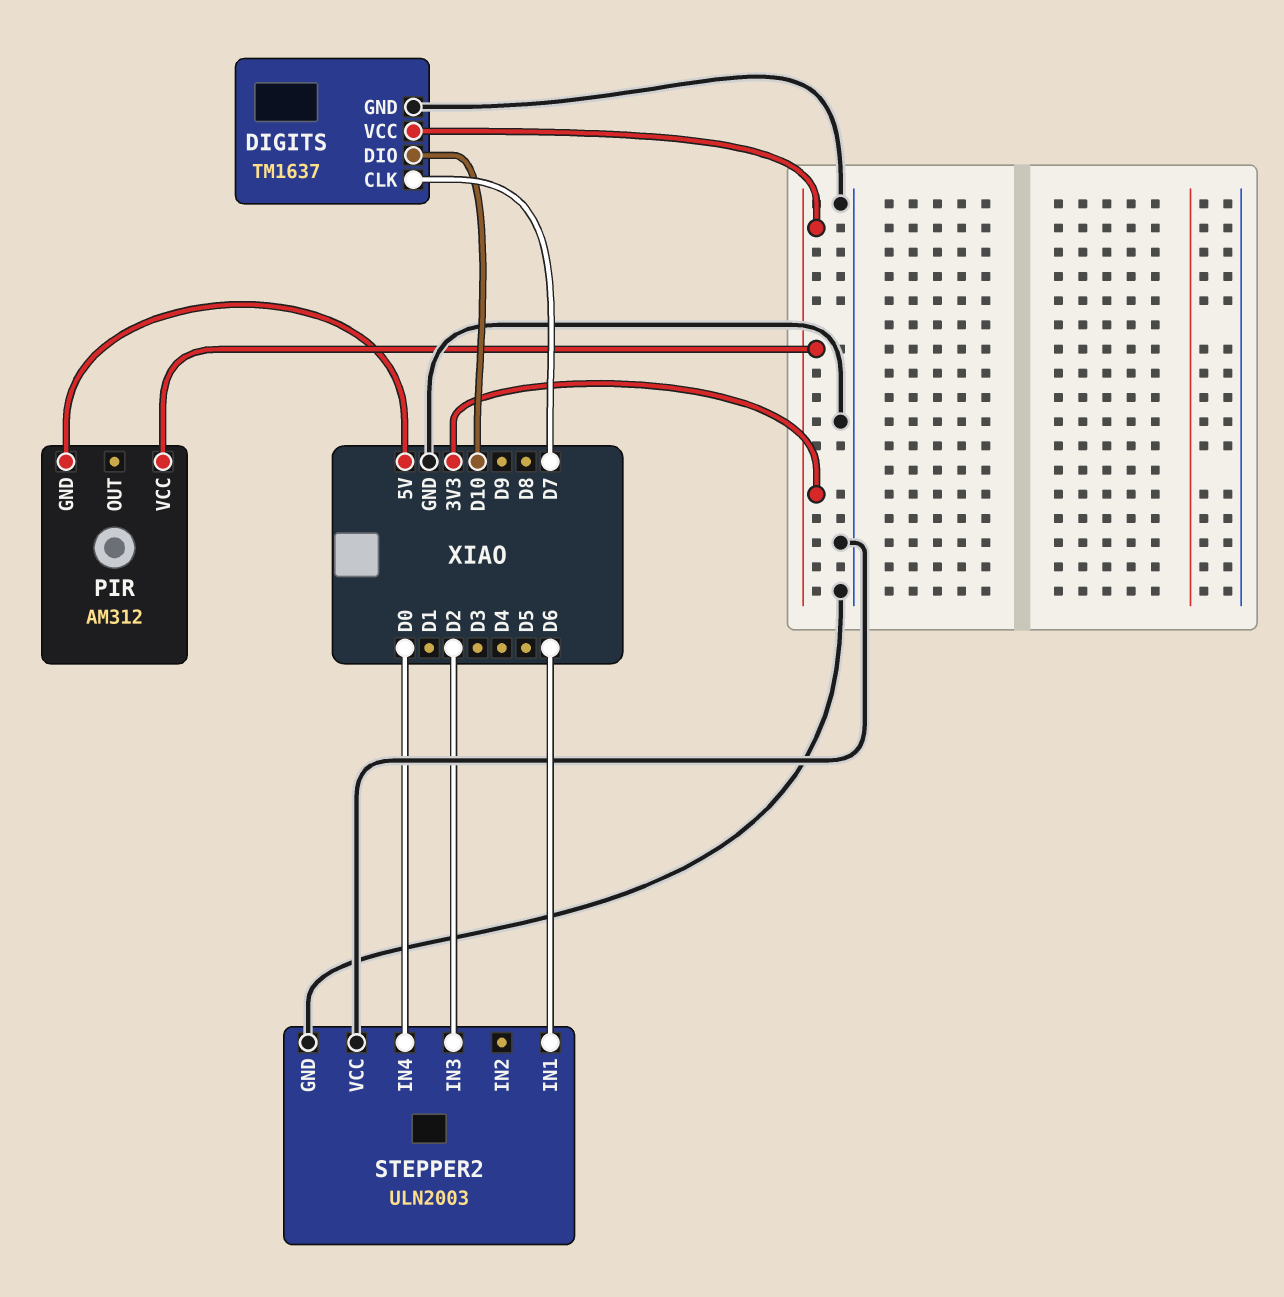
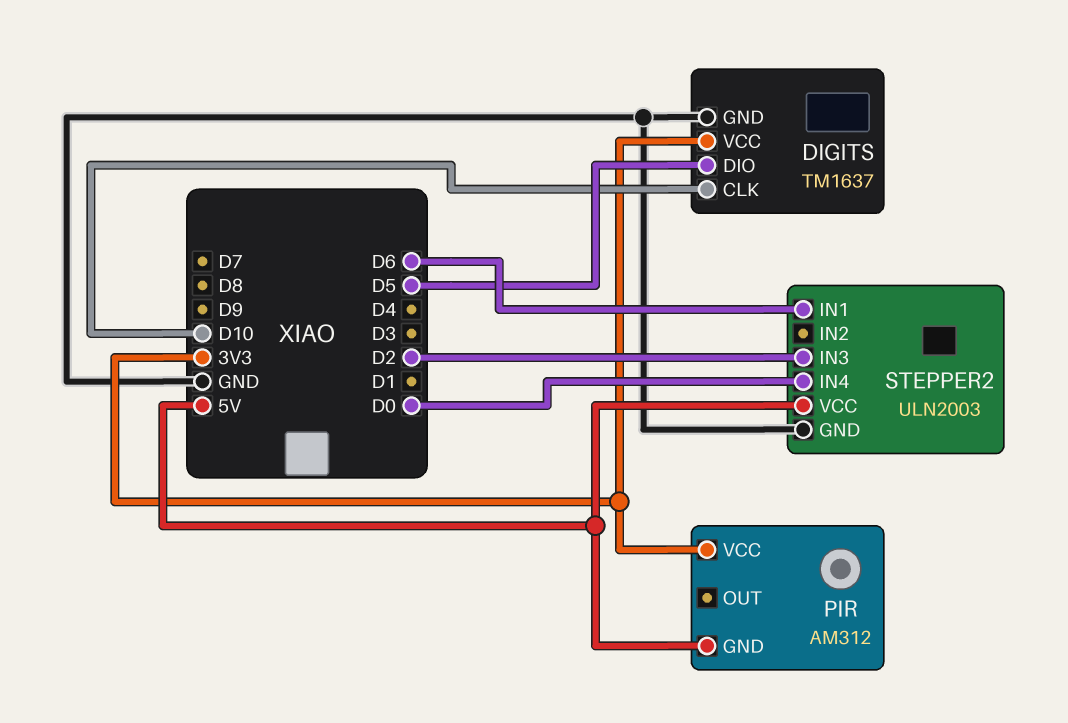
DIGITS pin CLK: D7 -> D10
DIGITS pin DIO: D10 -> D5
STEPPER2 pin VCC: GND -> 5V

